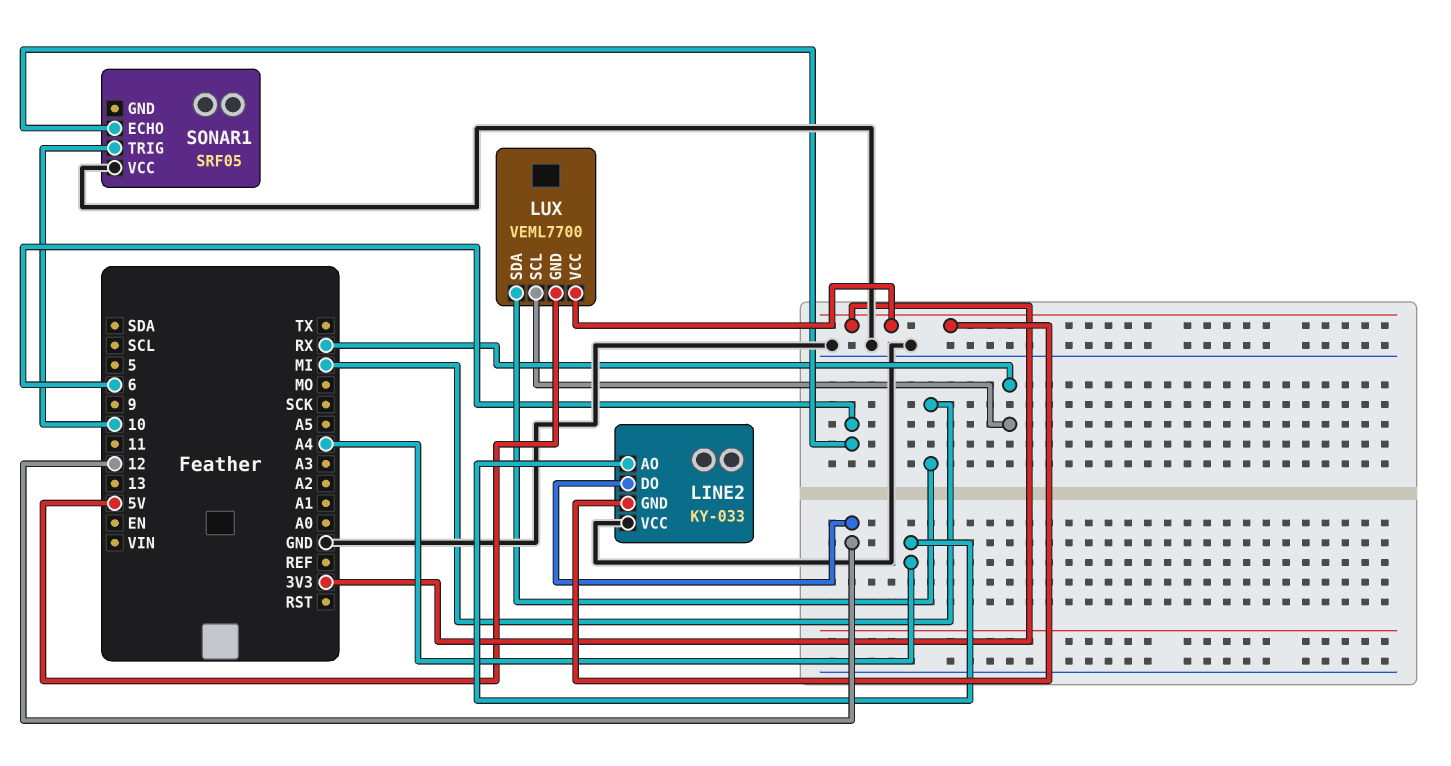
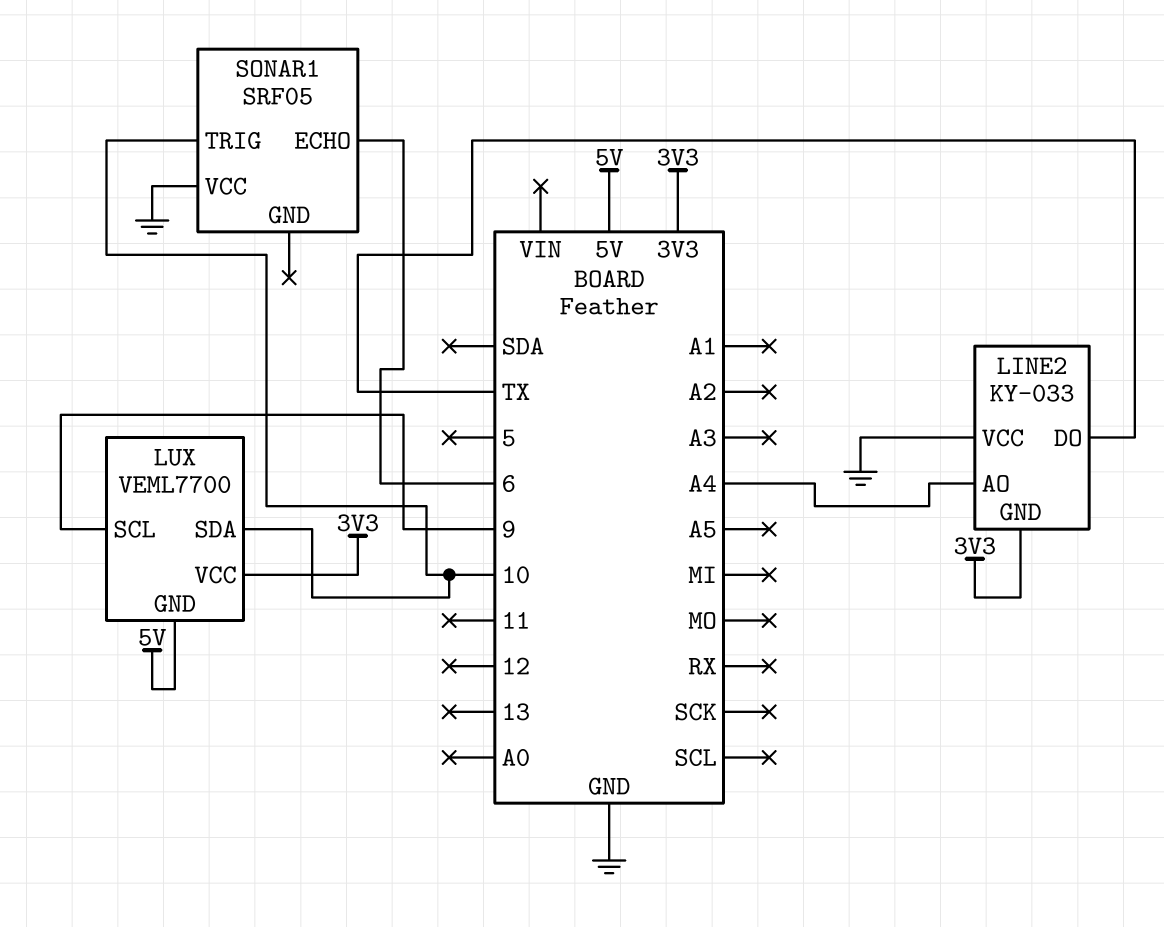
LINE2 pin DO: 12 -> TX
LUX pin SCL: RX -> 9
LUX pin SDA: MI -> 10

